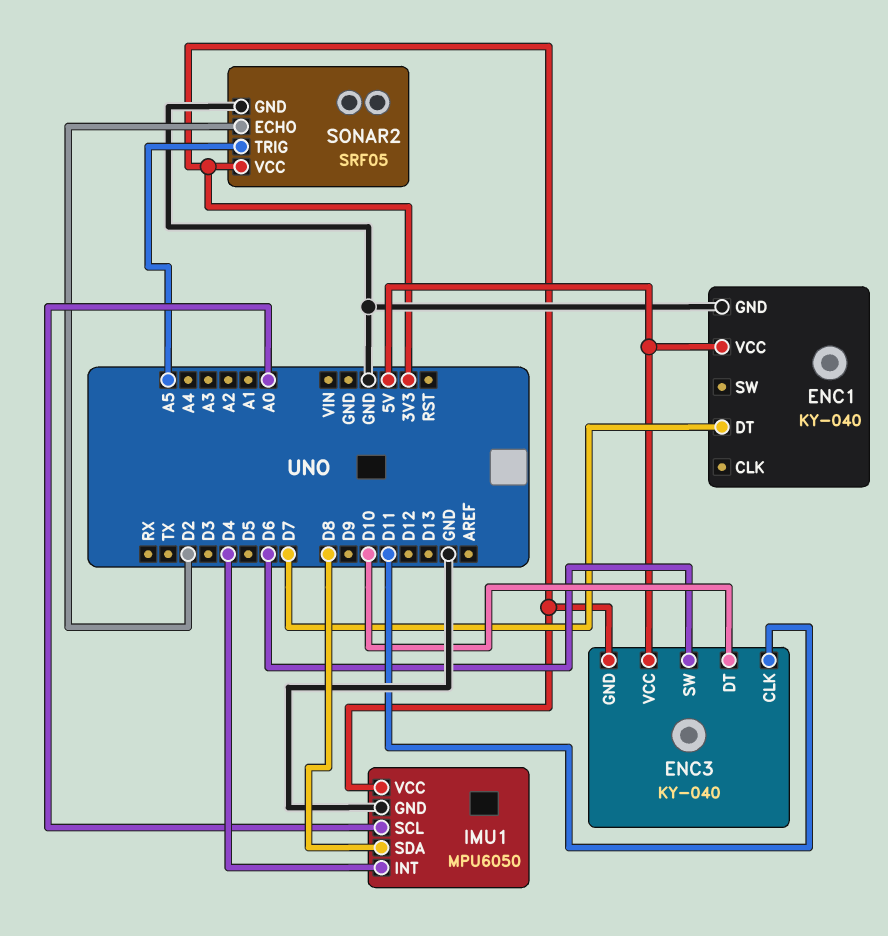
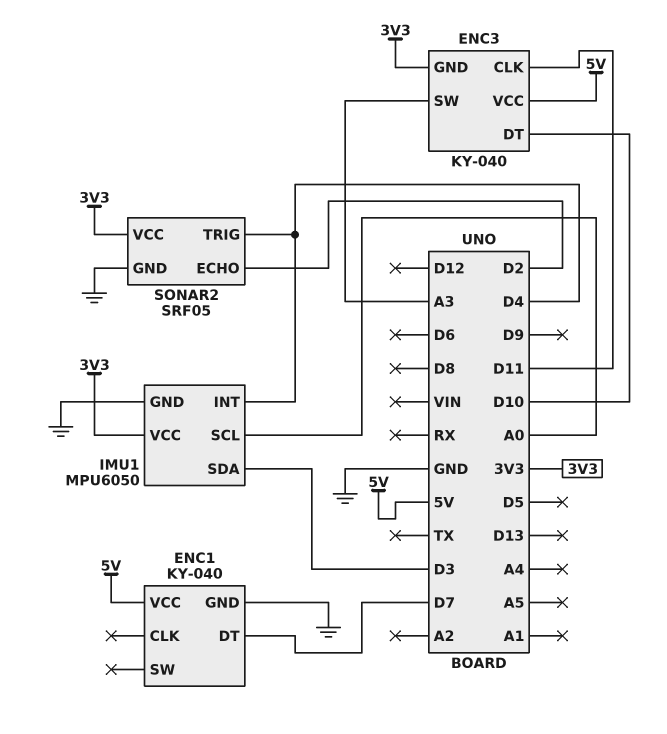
ENC3 pin SW: D6 -> A3
IMU1 pin SDA: D8 -> D3
SONAR2 pin TRIG: A5 -> D4

